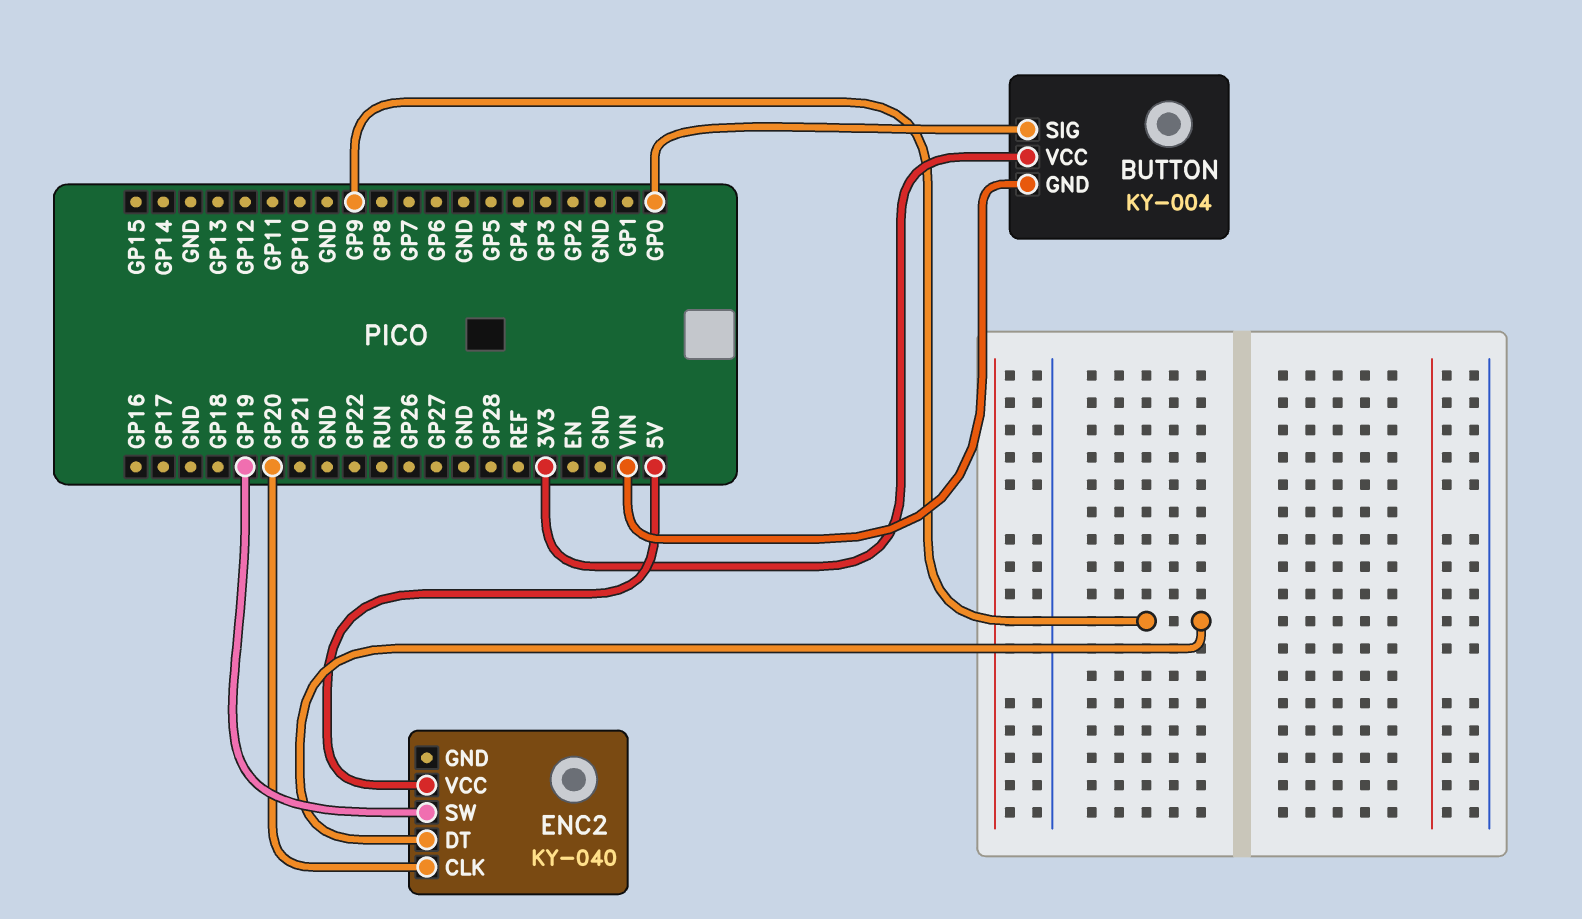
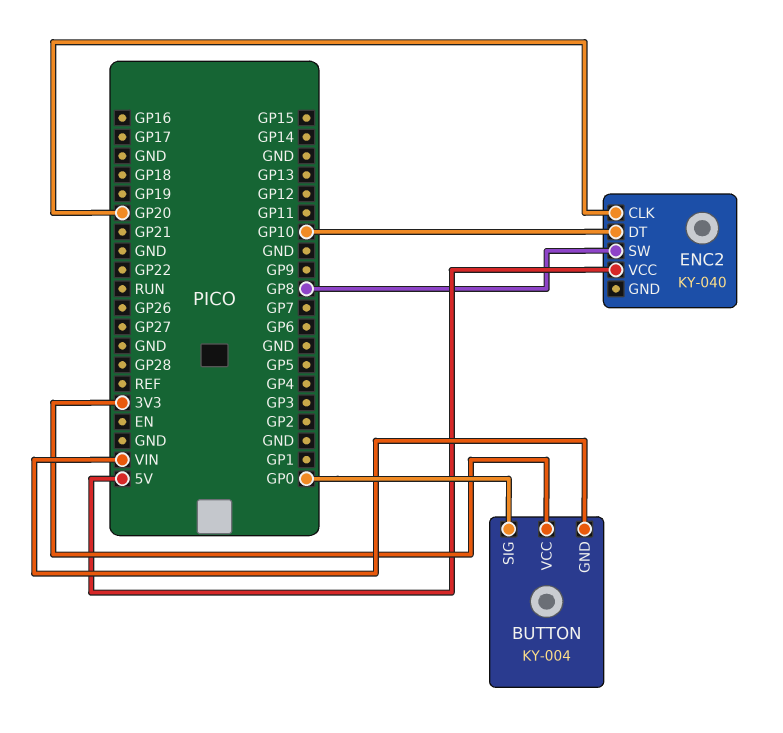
ENC2 pin DT: GP9 -> GP10
ENC2 pin SW: GP19 -> GP8

